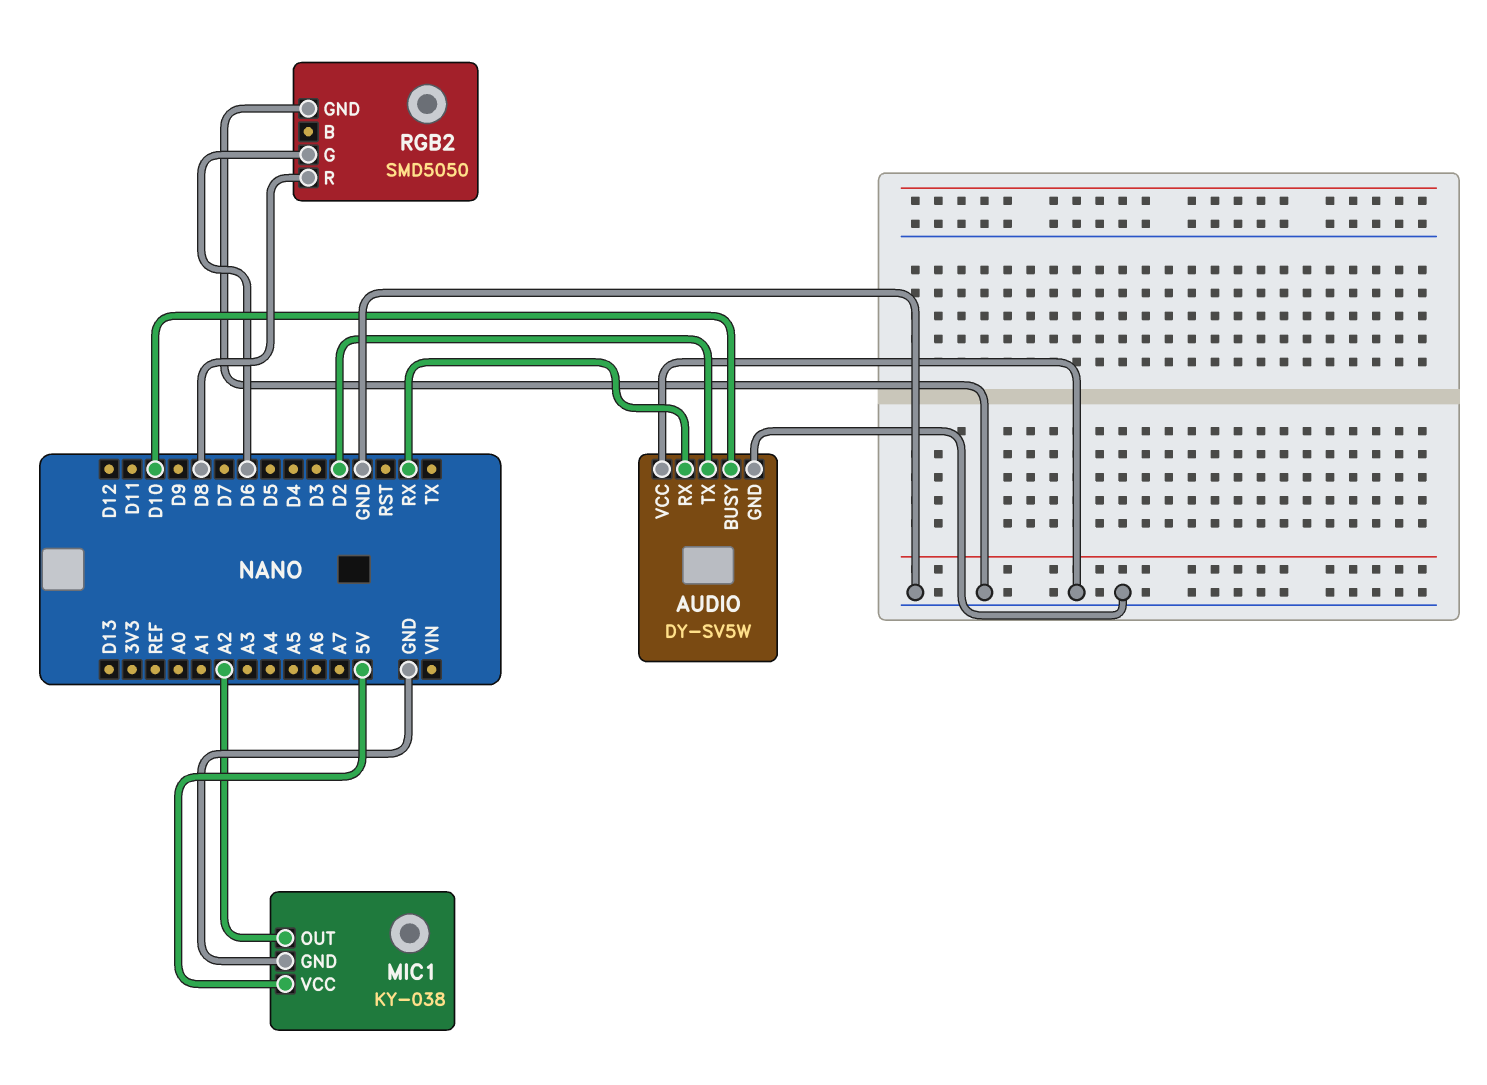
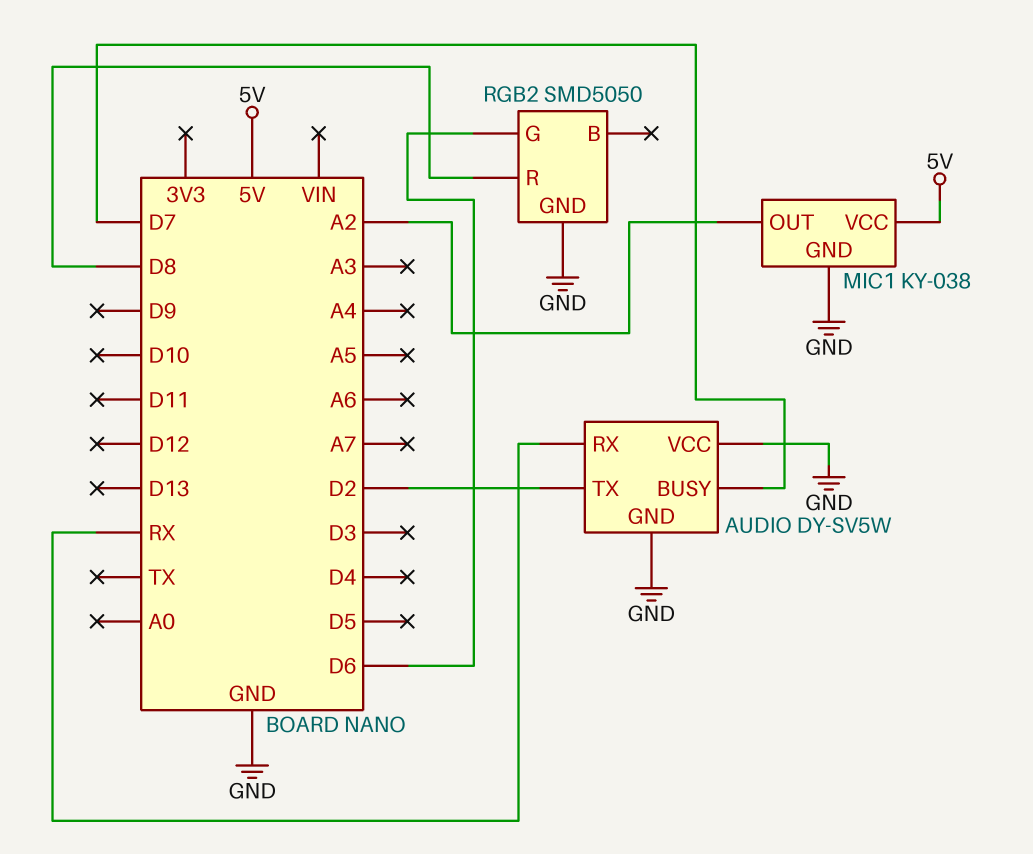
AUDIO pin BUSY: D10 -> D7

